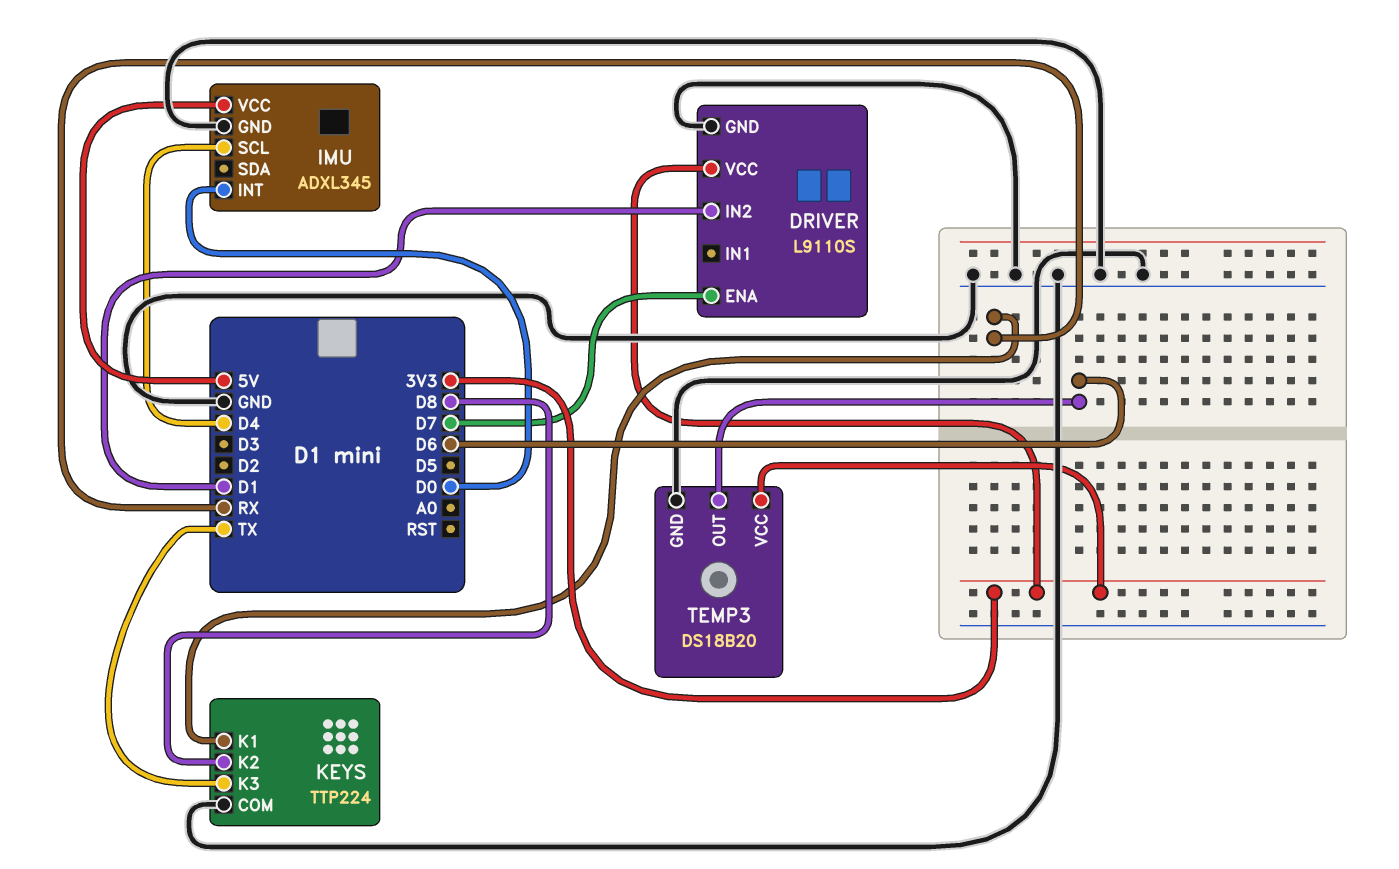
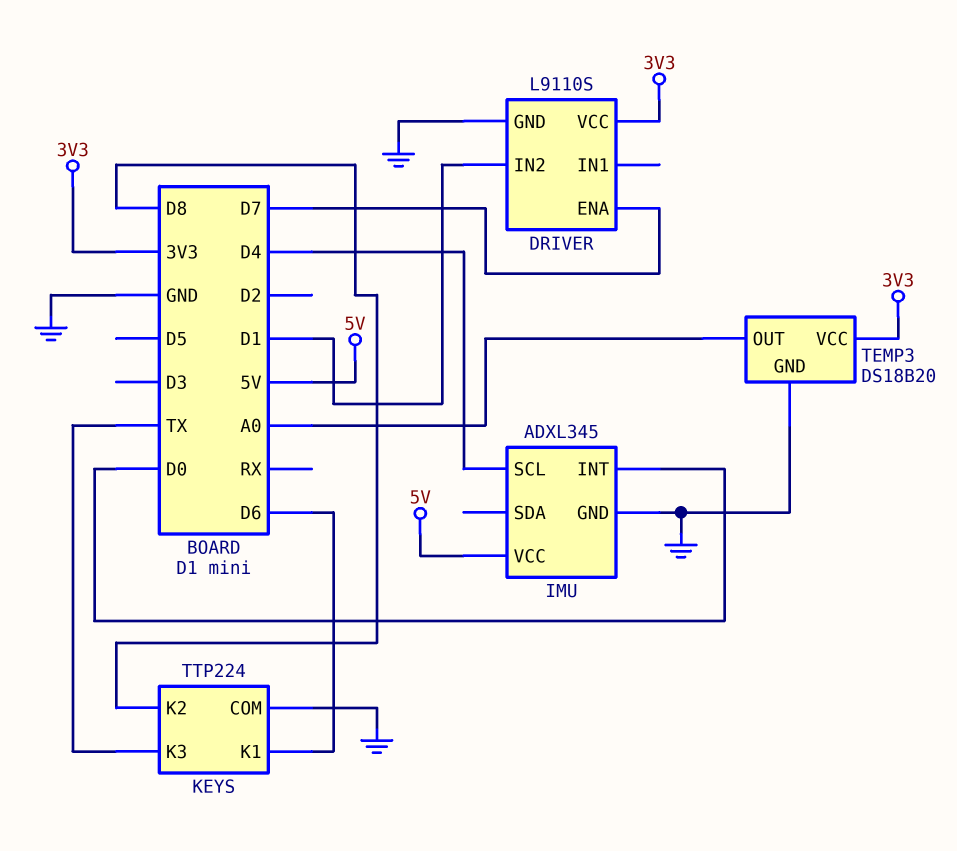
KEYS pin K1: RX -> D6
TEMP3 pin OUT: D6 -> A0

